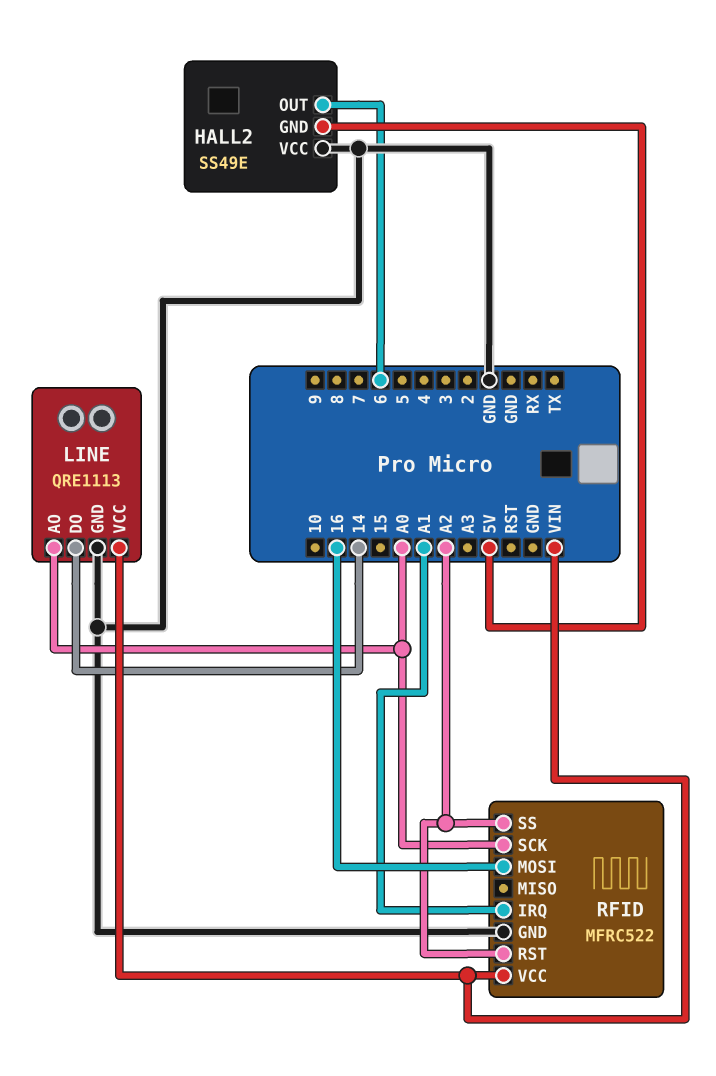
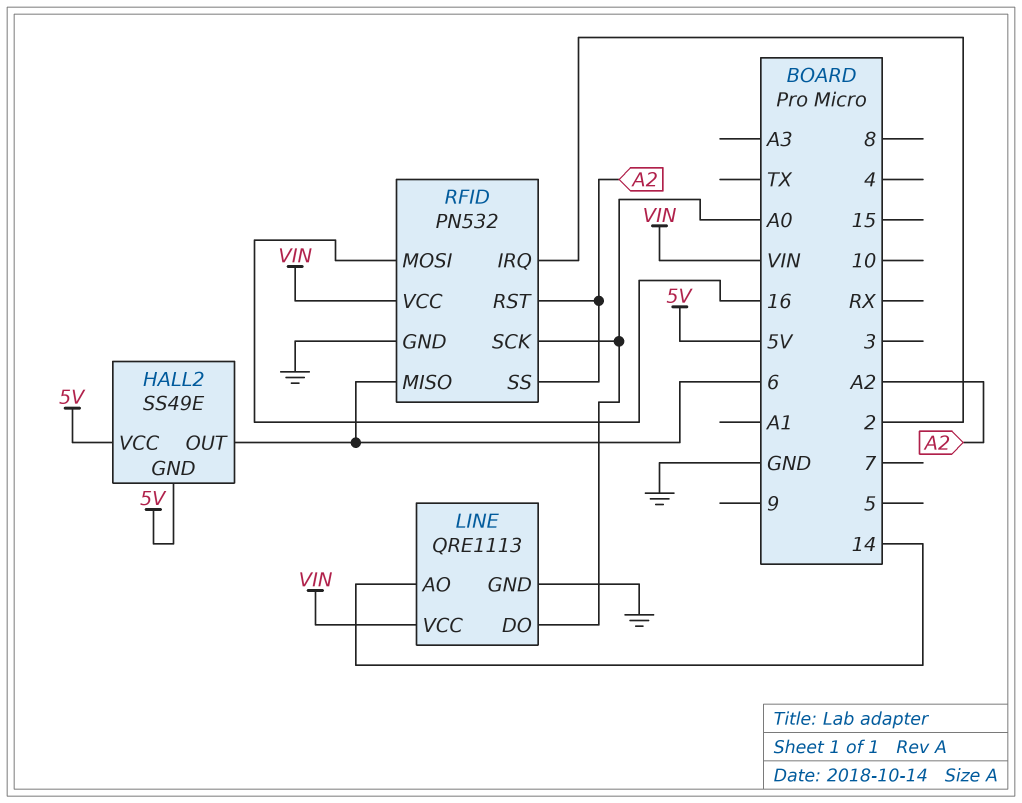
HALL2 pin VCC: GND -> 5V
LINE pin AO: A0 -> 14
LINE pin DO: 14 -> A0
RFID: MFRC522 -> PN532
RFID pin IRQ: A1 -> 2
RFID pin MISO: none -> 6

